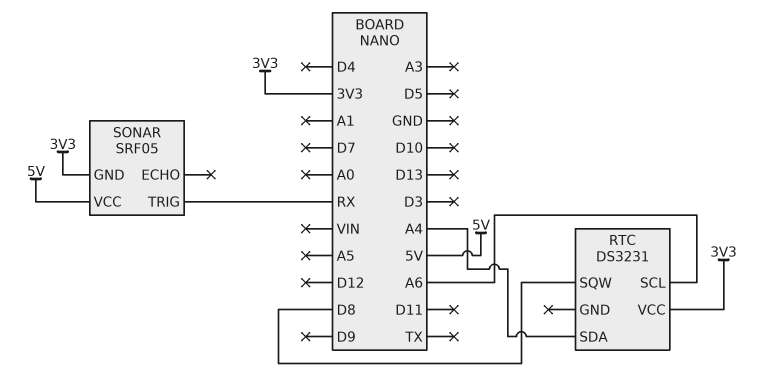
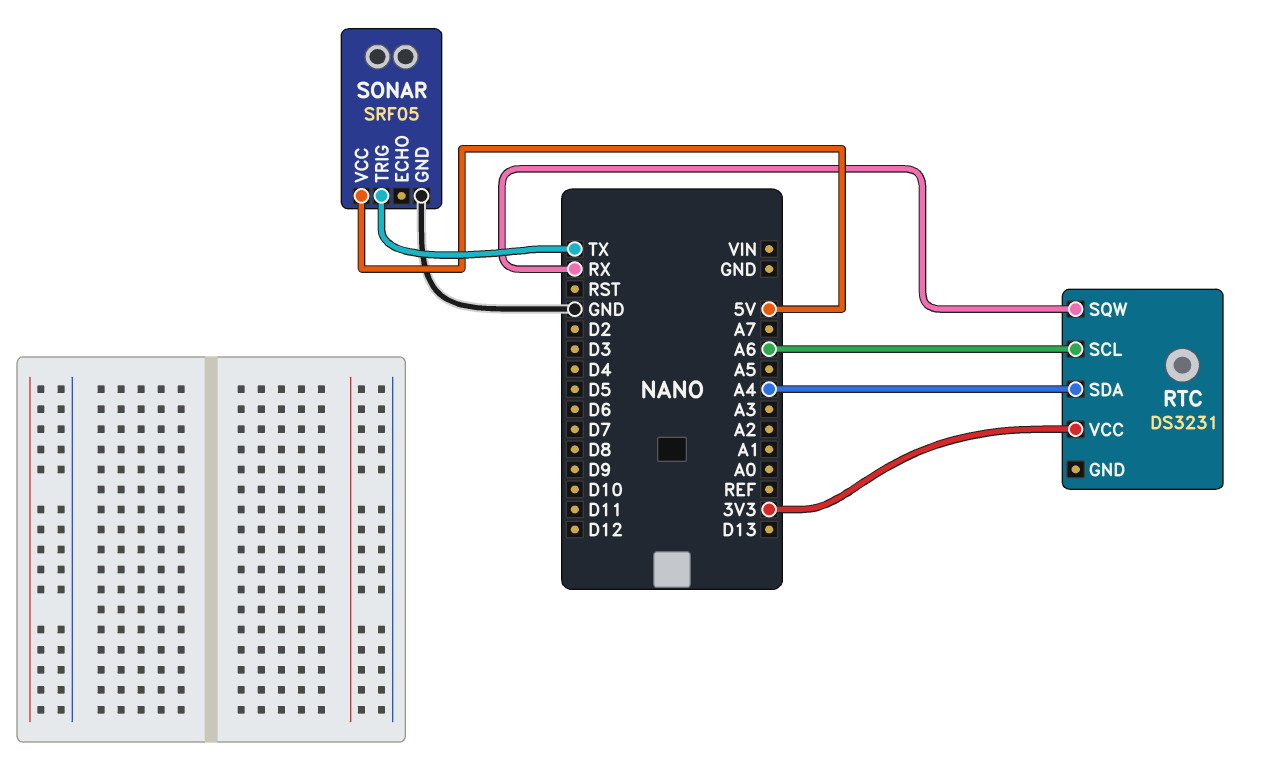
RTC pin SQW: D8 -> RX
SONAR pin GND: 3V3 -> GND
SONAR pin TRIG: RX -> TX

